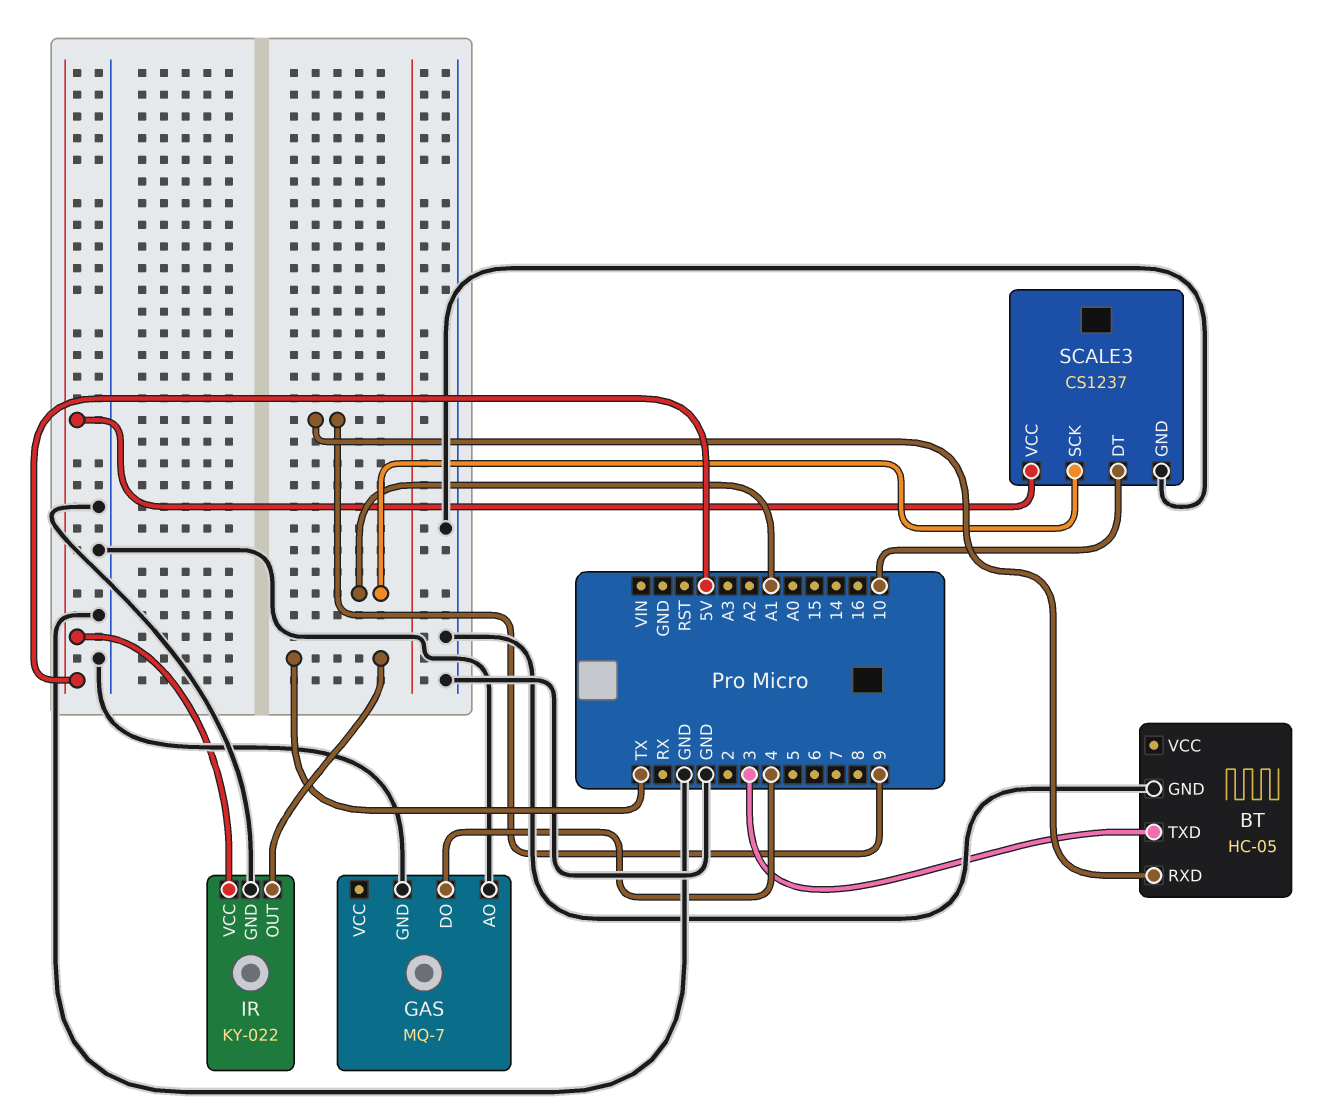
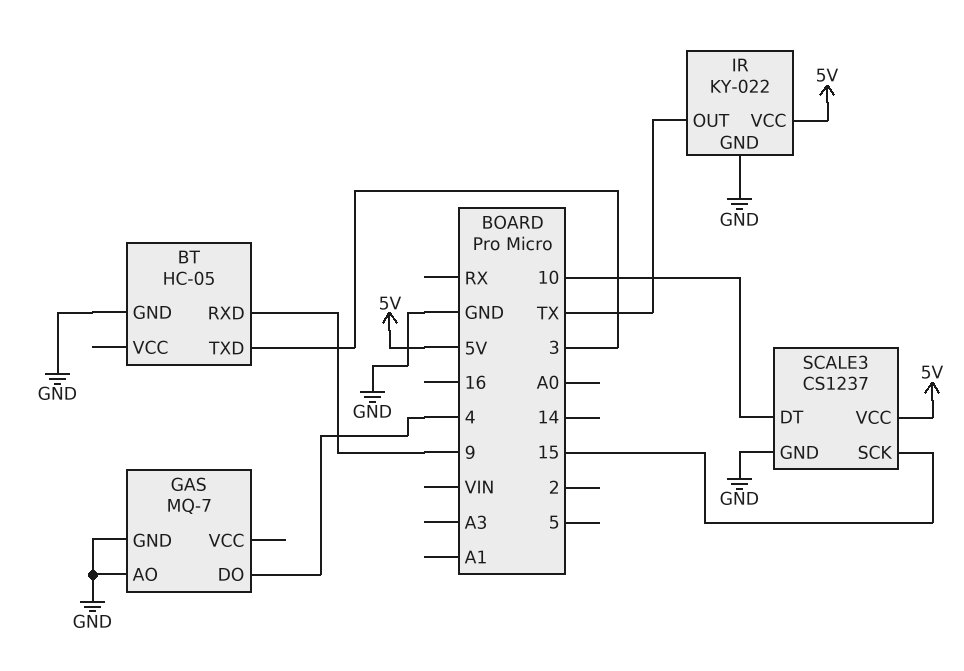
SCALE3 pin SCK: A1 -> 15

